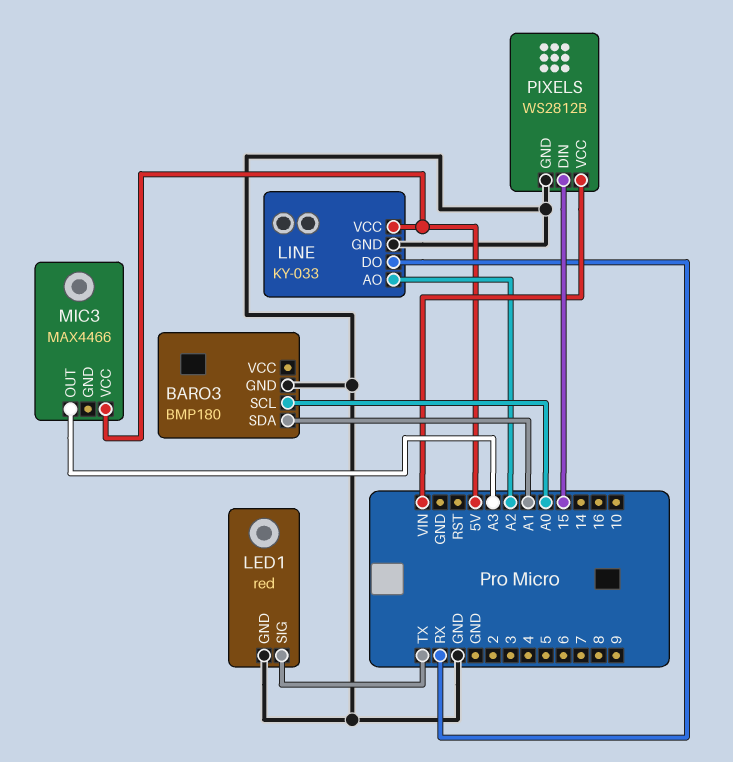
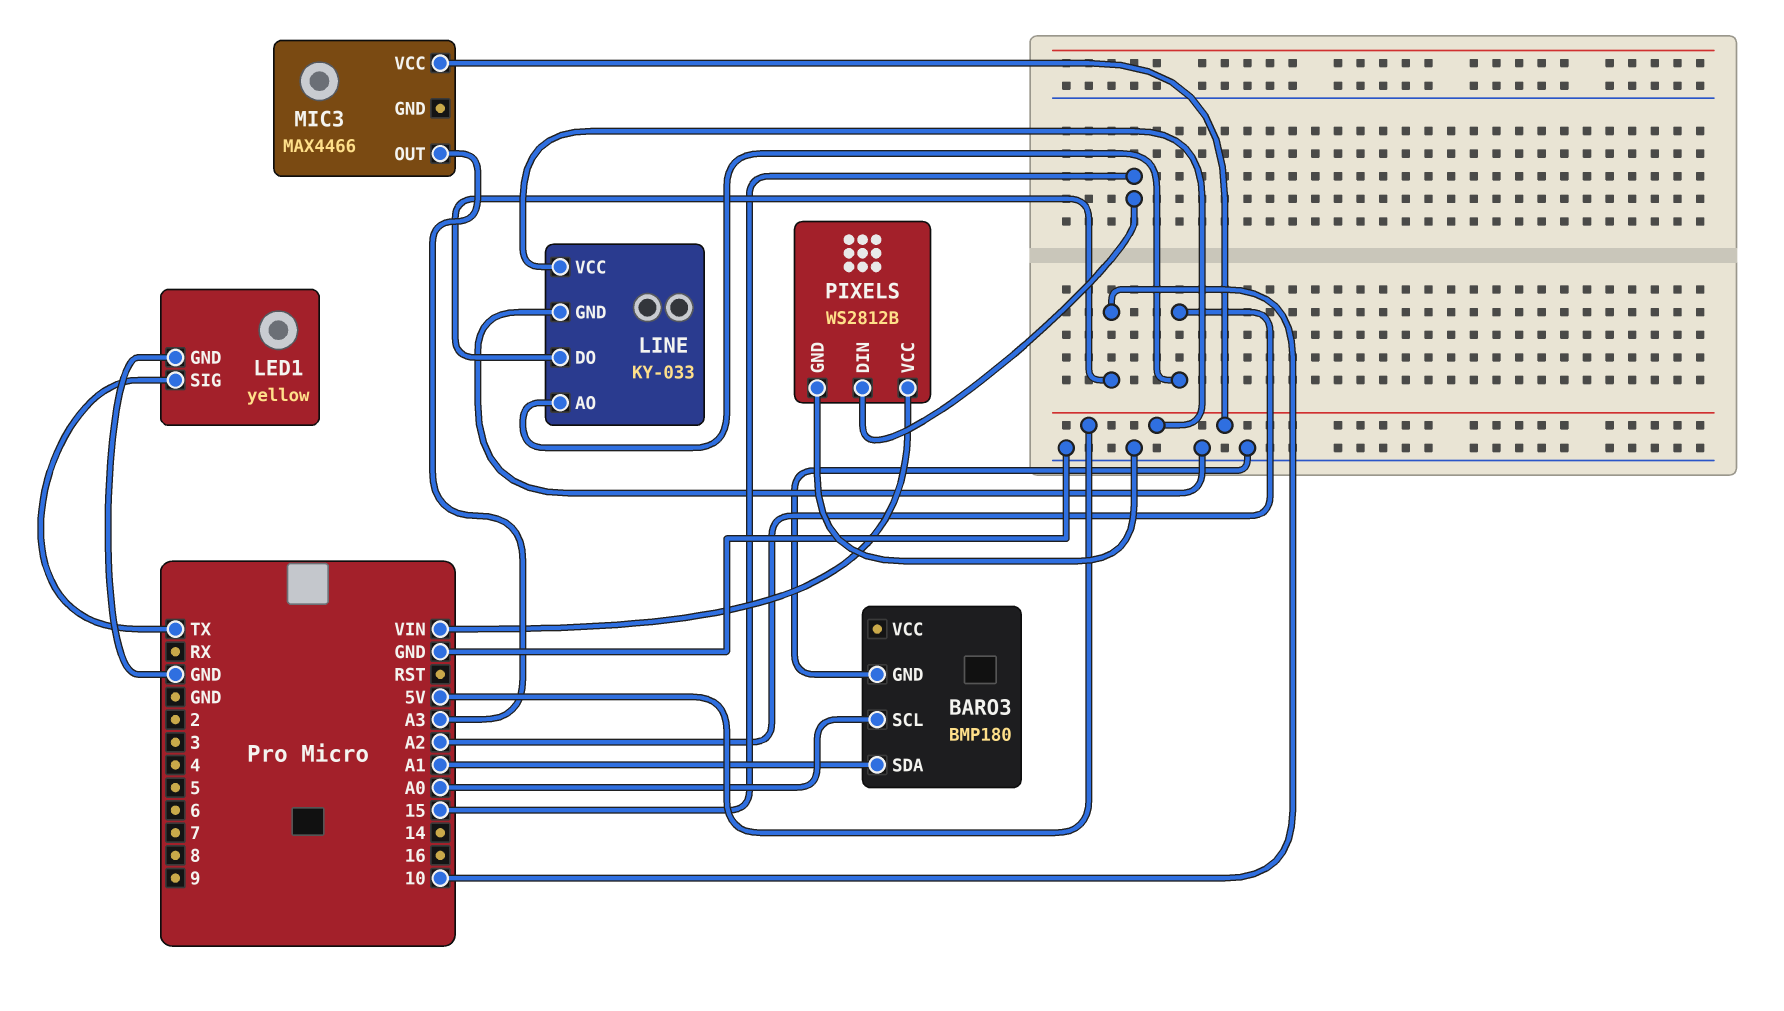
LED1: red -> yellow
LINE pin DO: RX -> 10

